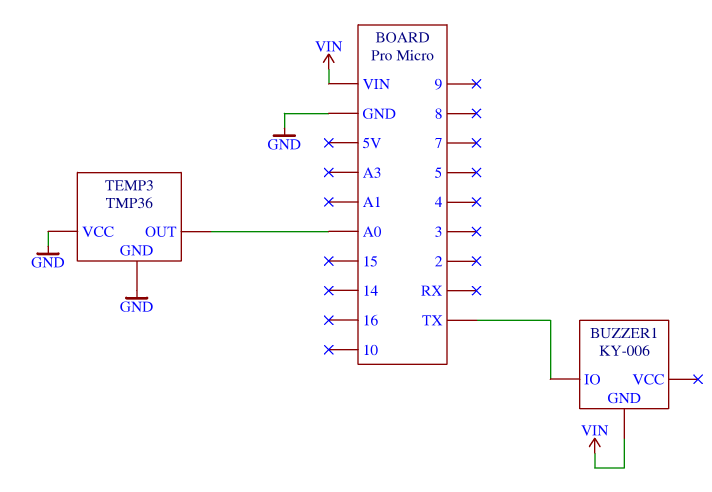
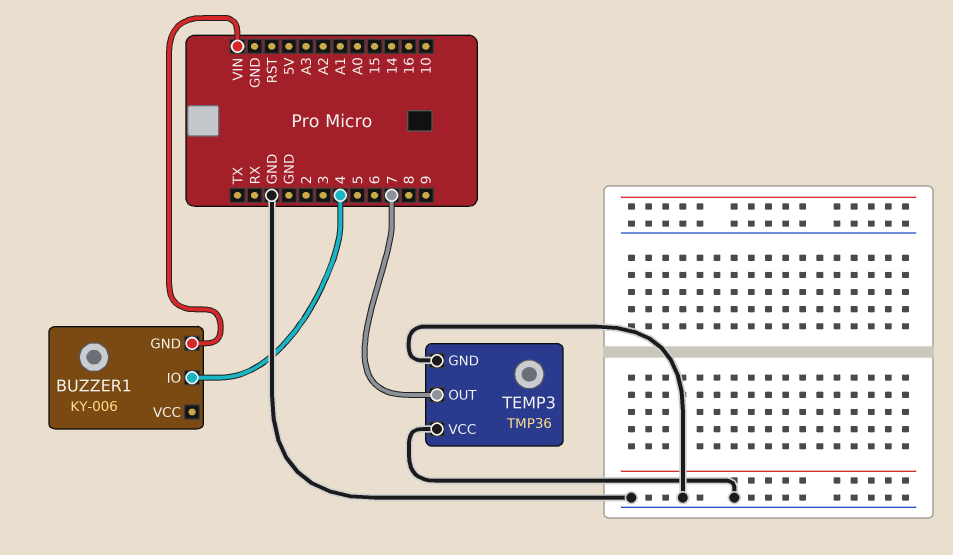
BUZZER1 pin IO: TX -> 4
TEMP3 pin OUT: A0 -> 7

